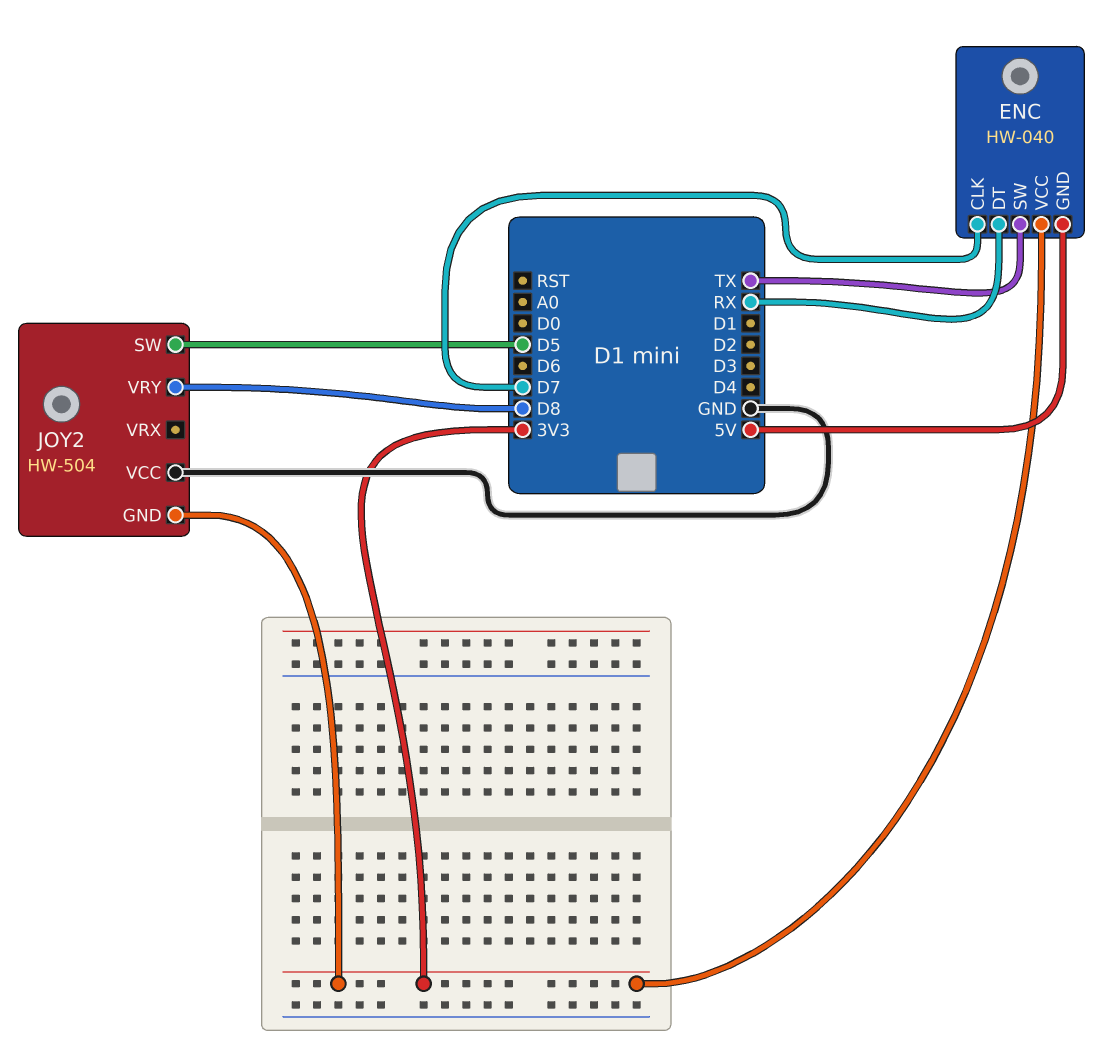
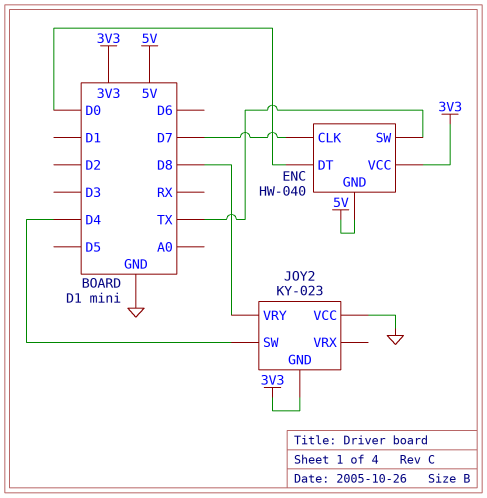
ENC pin DT: RX -> D0
JOY2: HW-504 -> KY-023
JOY2 pin SW: D5 -> D4

